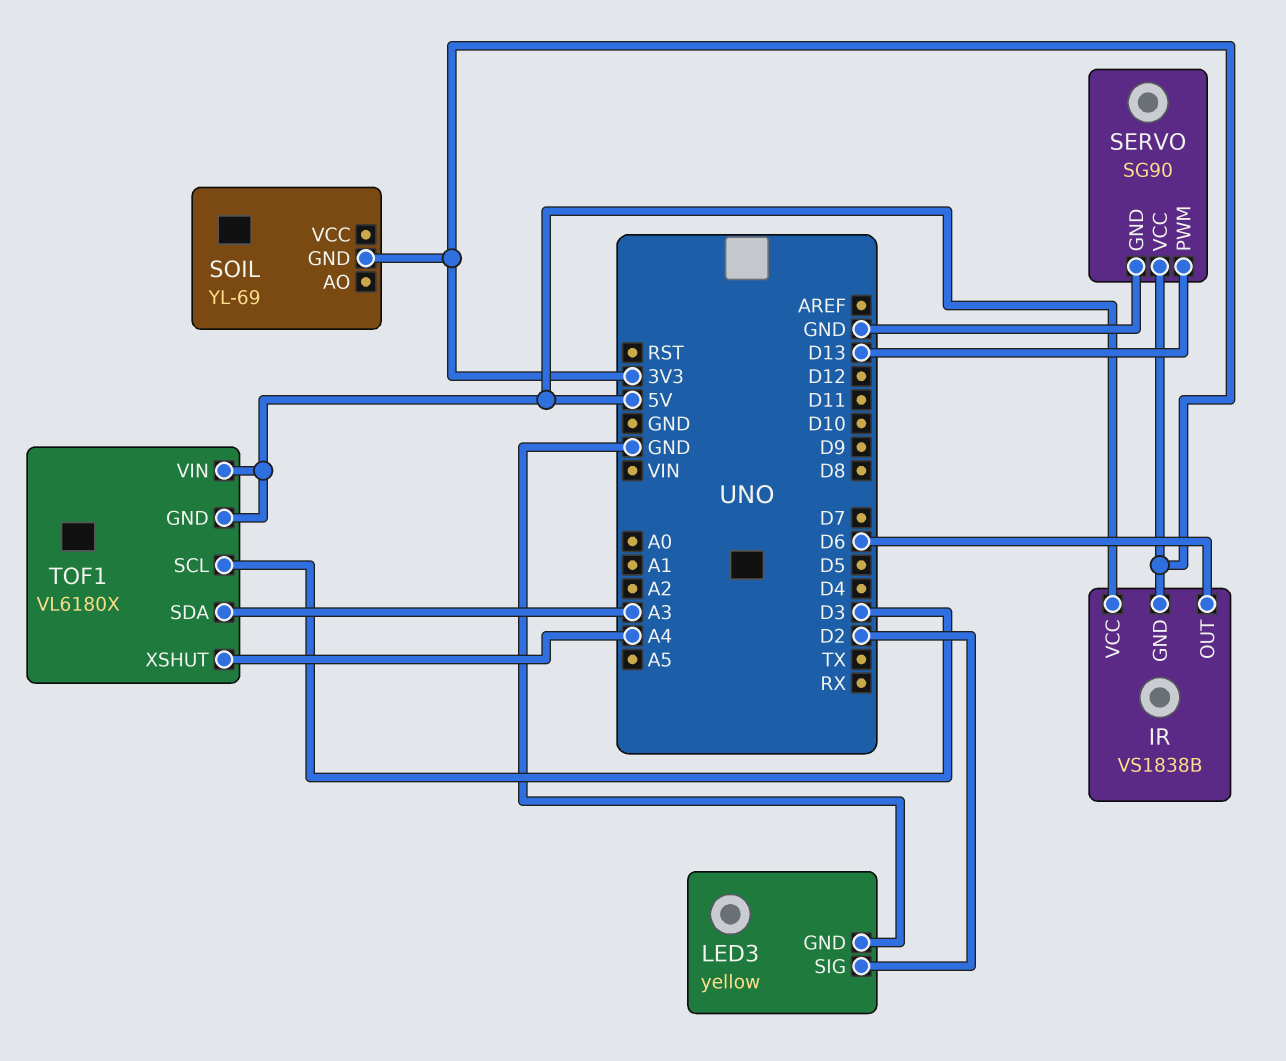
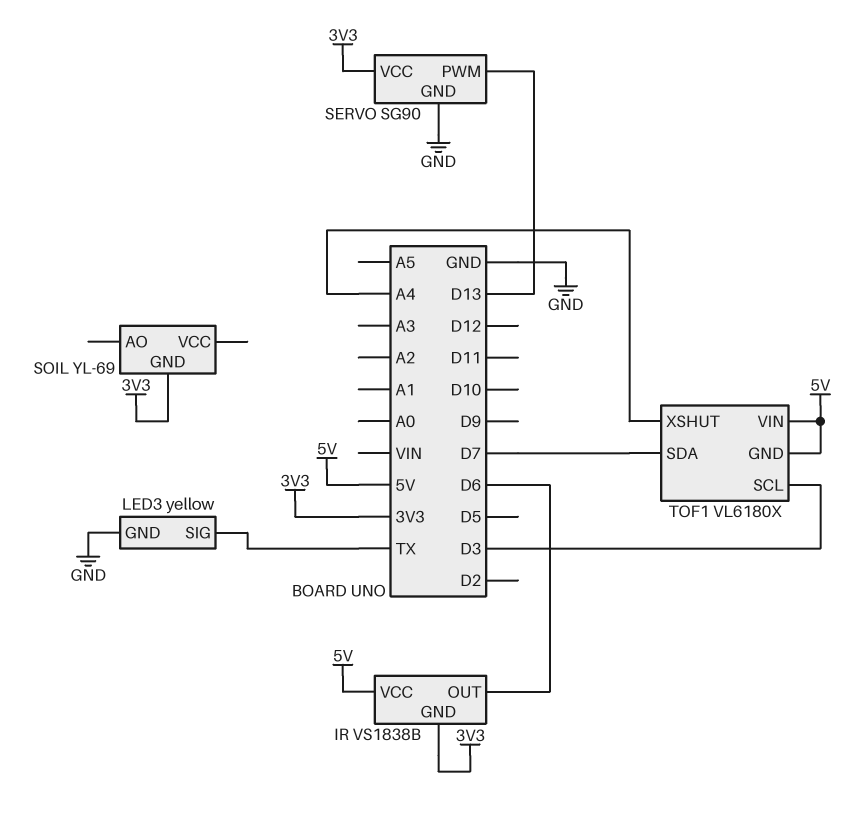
LED3 pin SIG: D2 -> TX
TOF1 pin SDA: A3 -> D7

